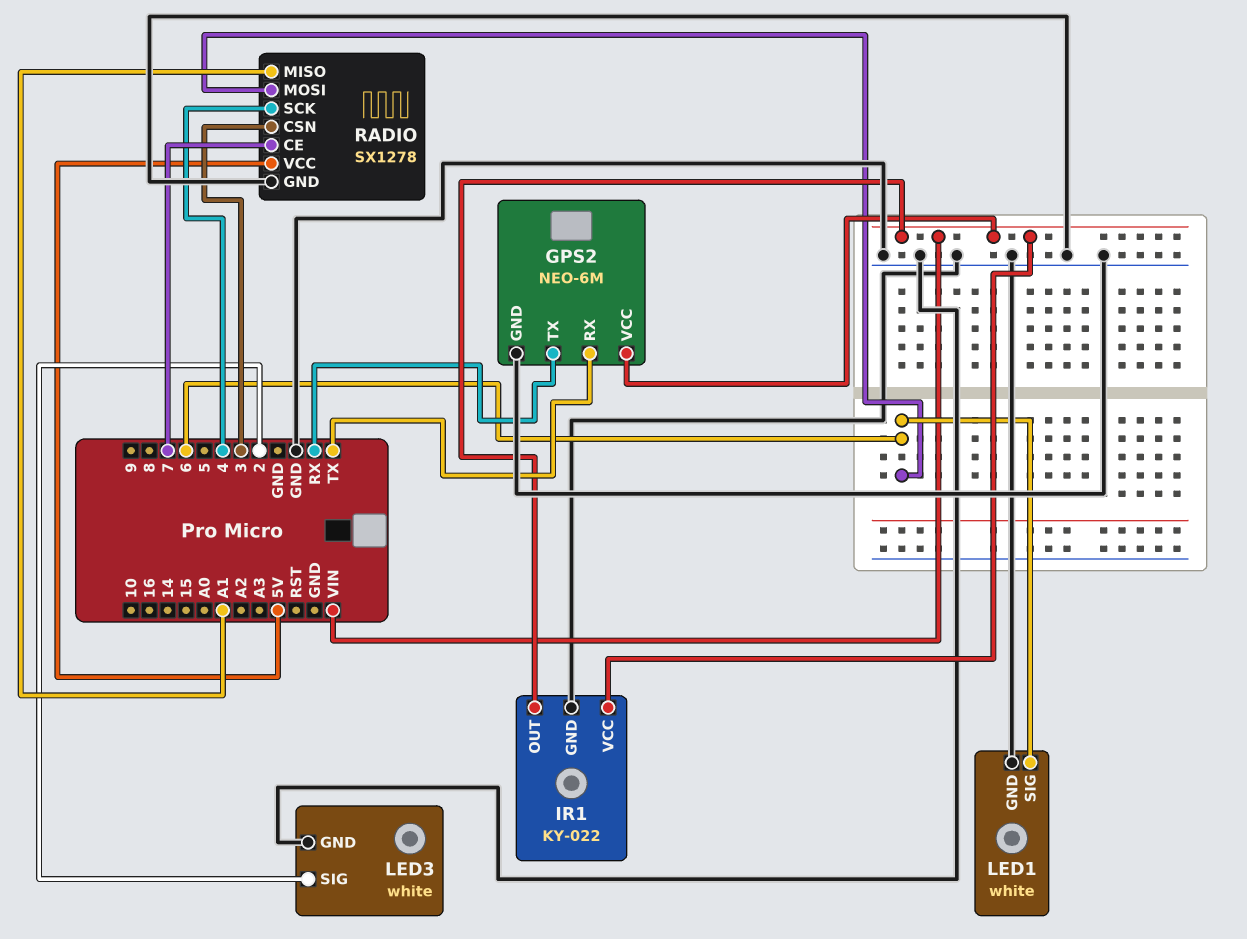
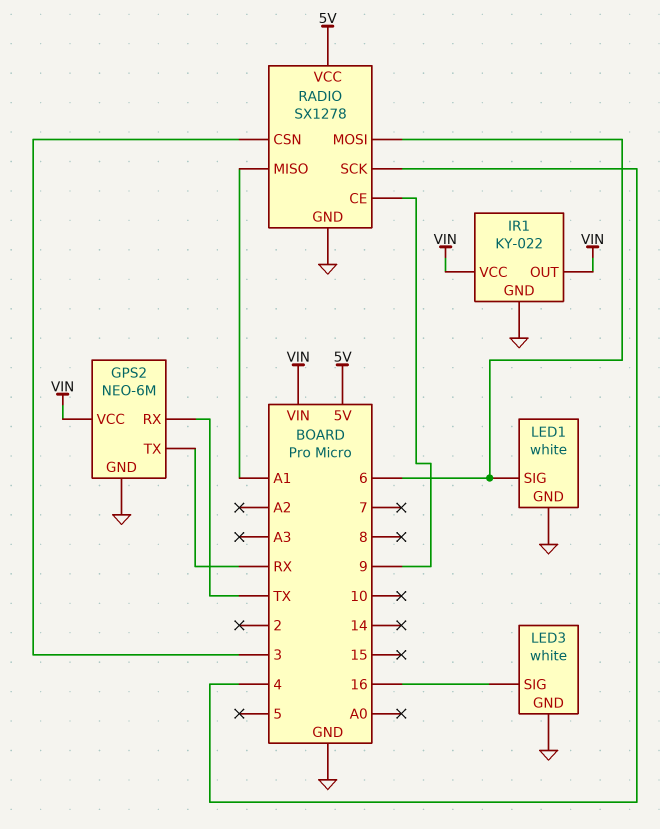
LED3 pin SIG: 2 -> 16
RADIO pin CE: 7 -> 9

